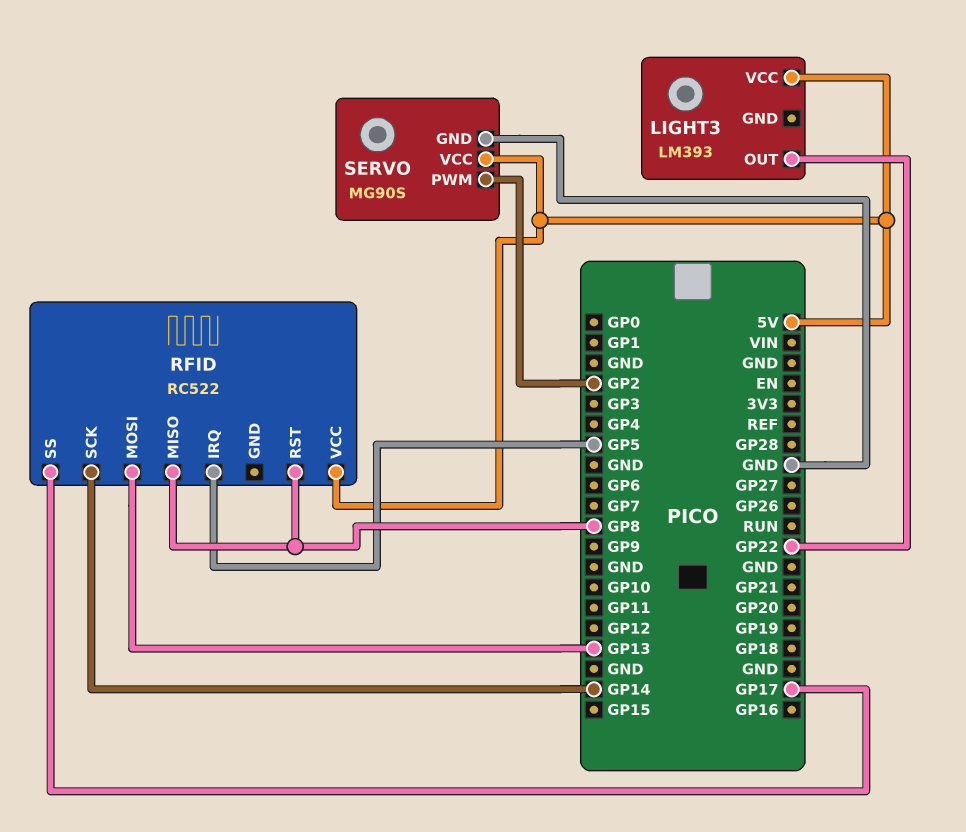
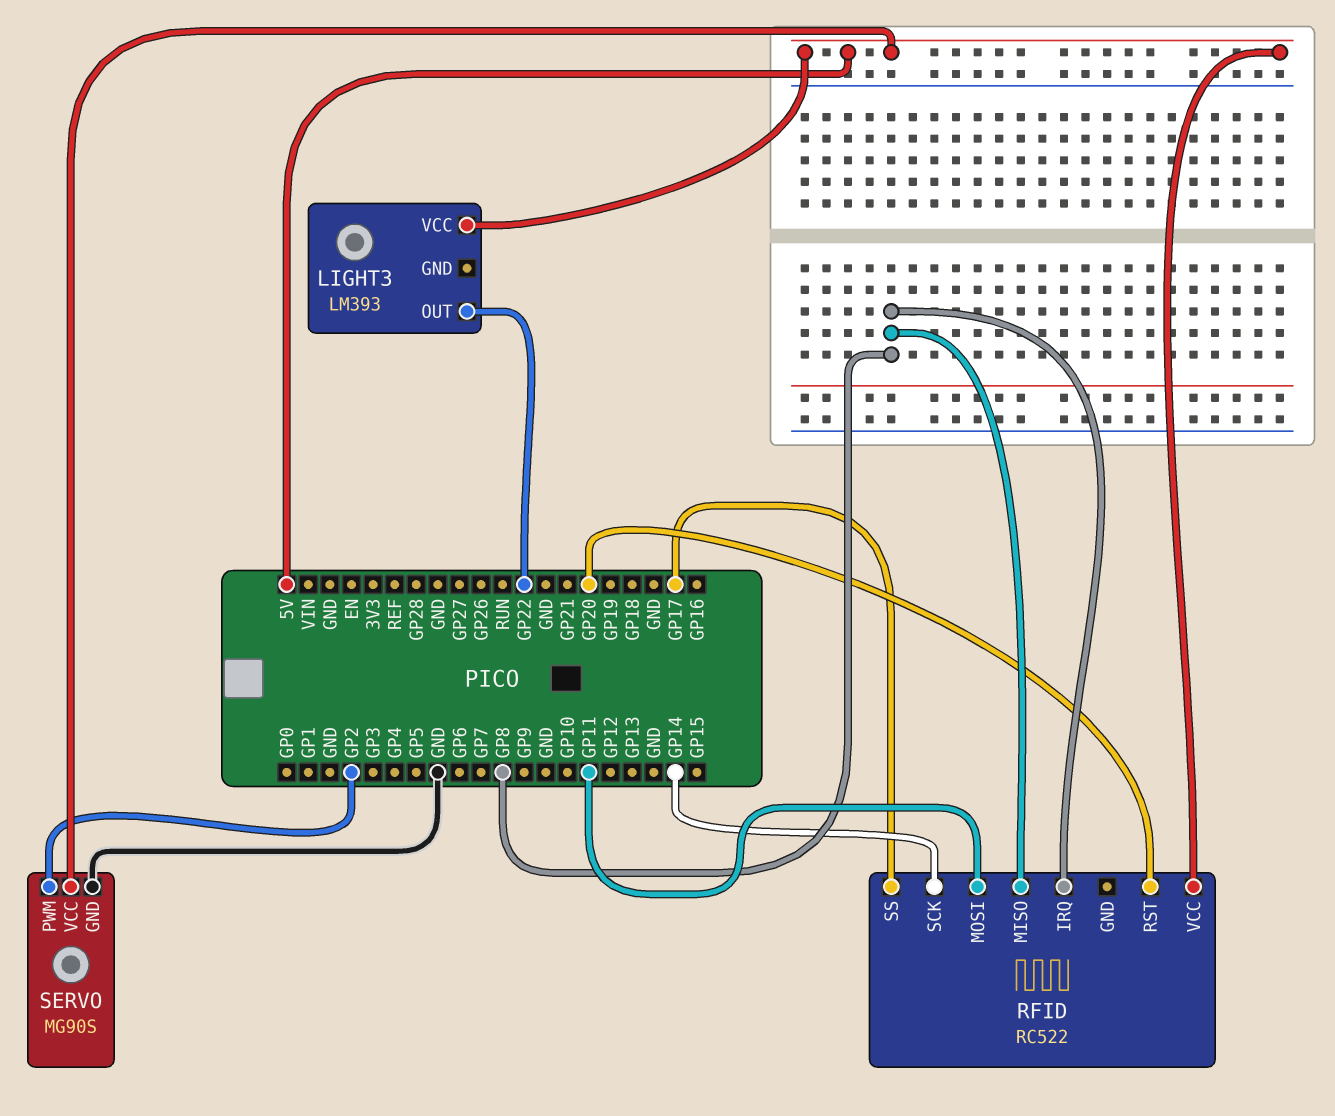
RFID pin IRQ: GP5 -> GP8
RFID pin MOSI: GP13 -> GP11
RFID pin RST: GP8 -> GP20

